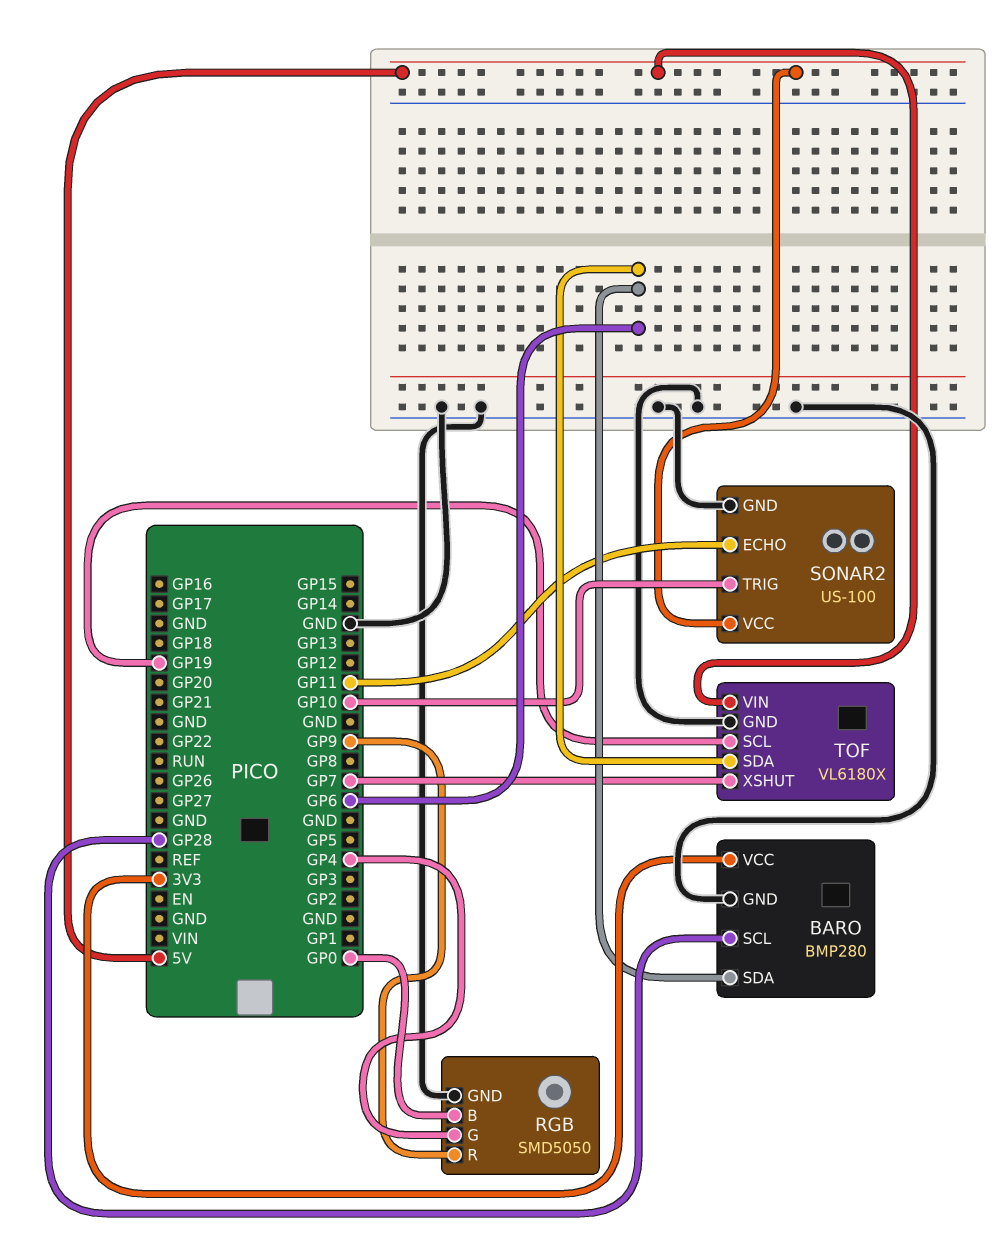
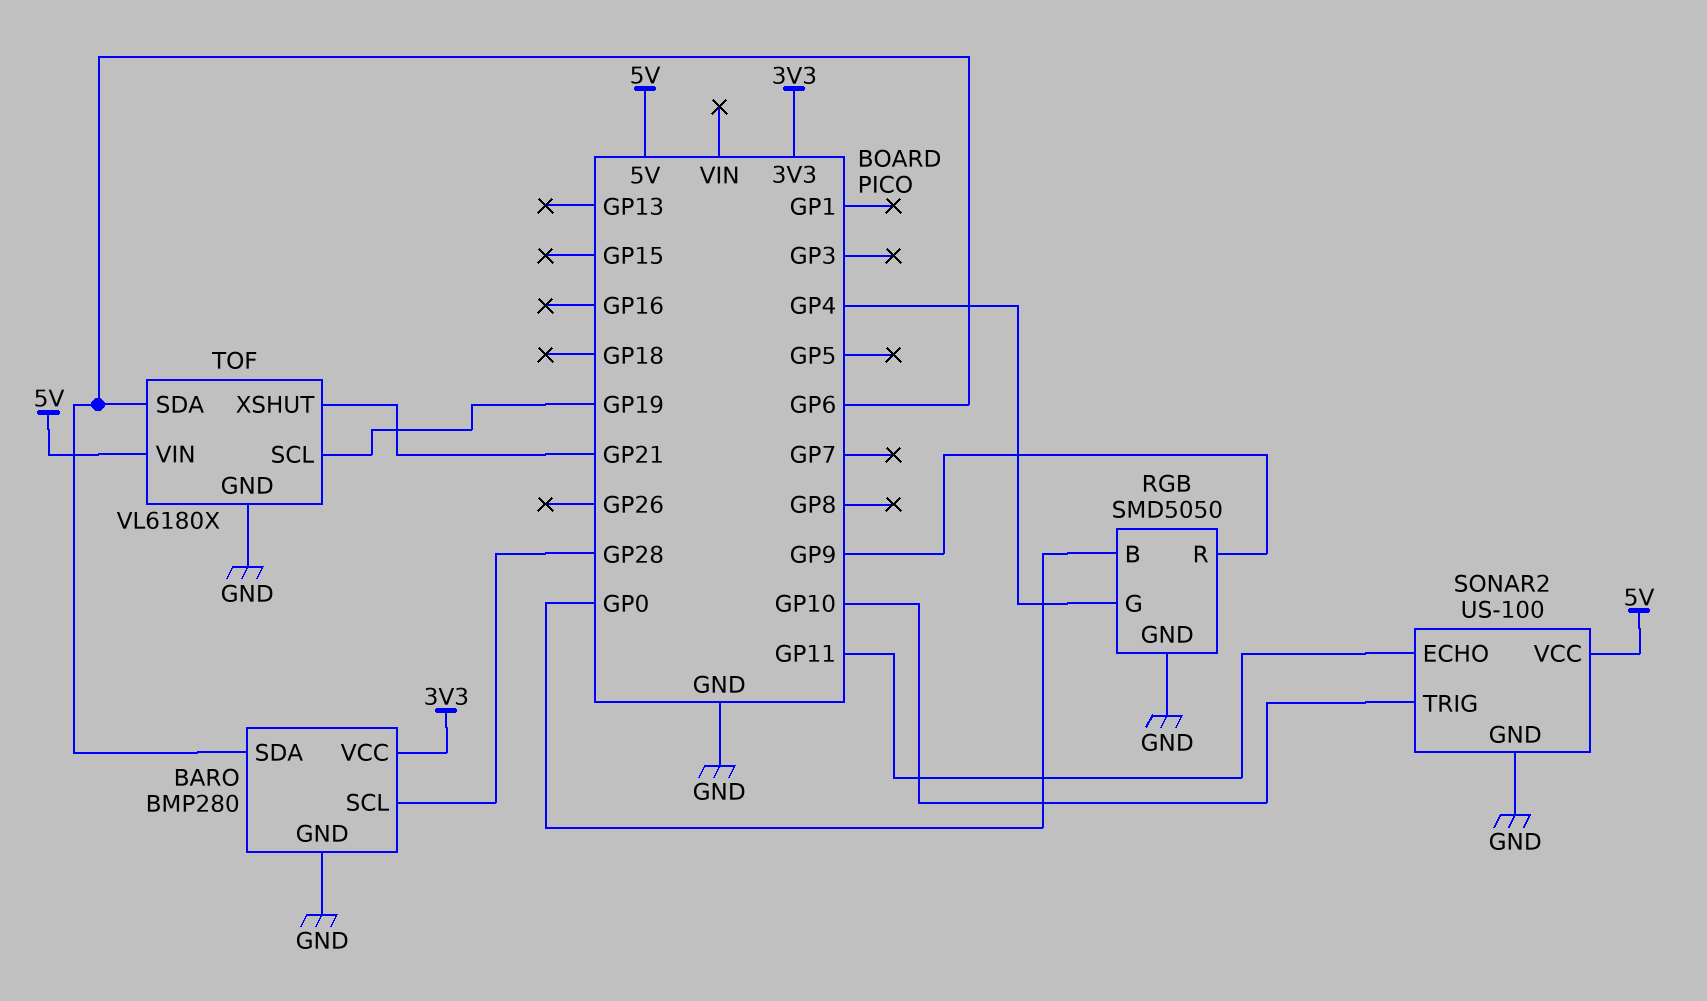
TOF pin XSHUT: GP7 -> GP21

